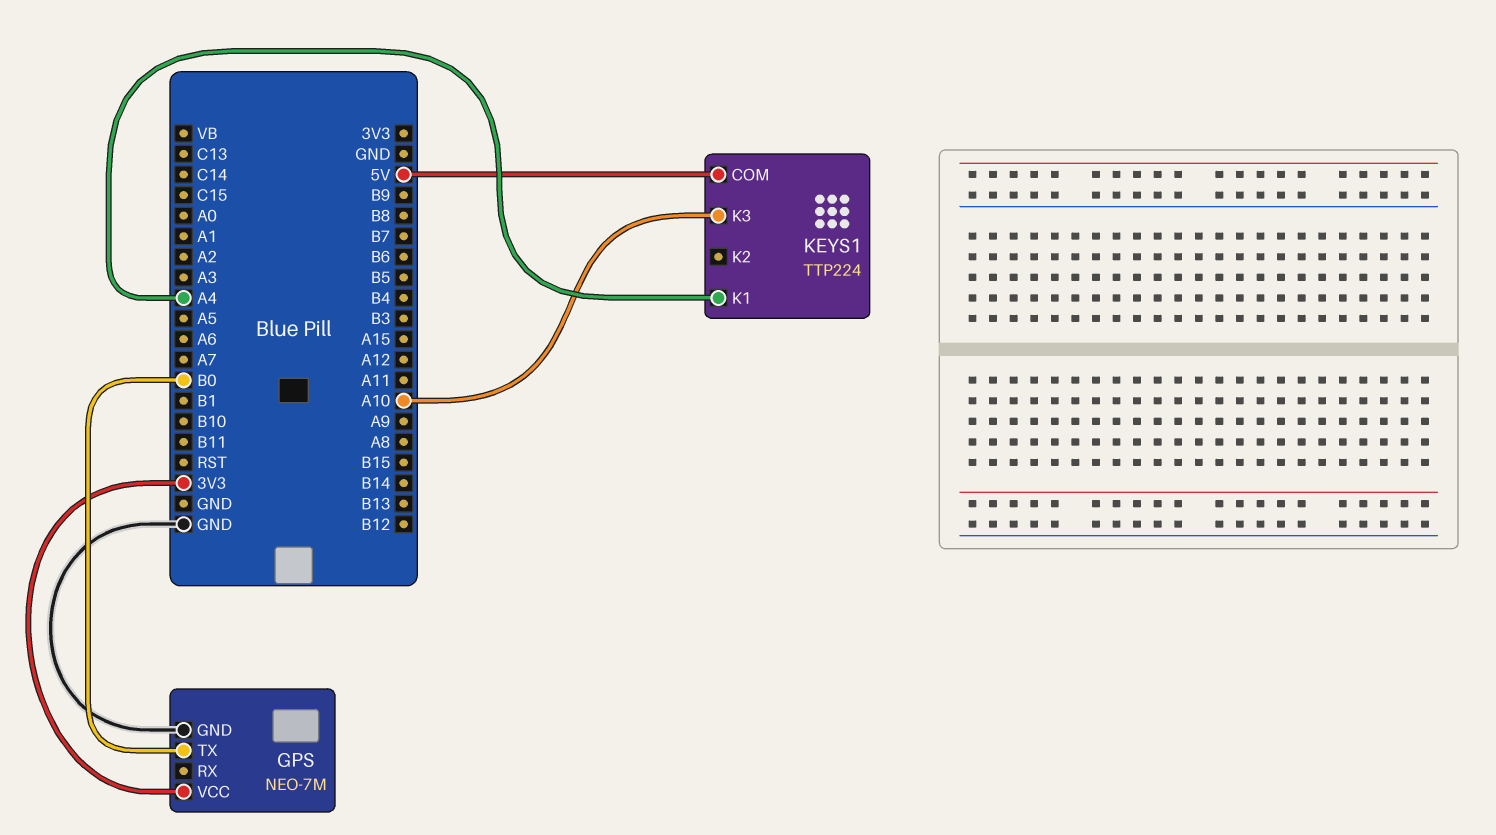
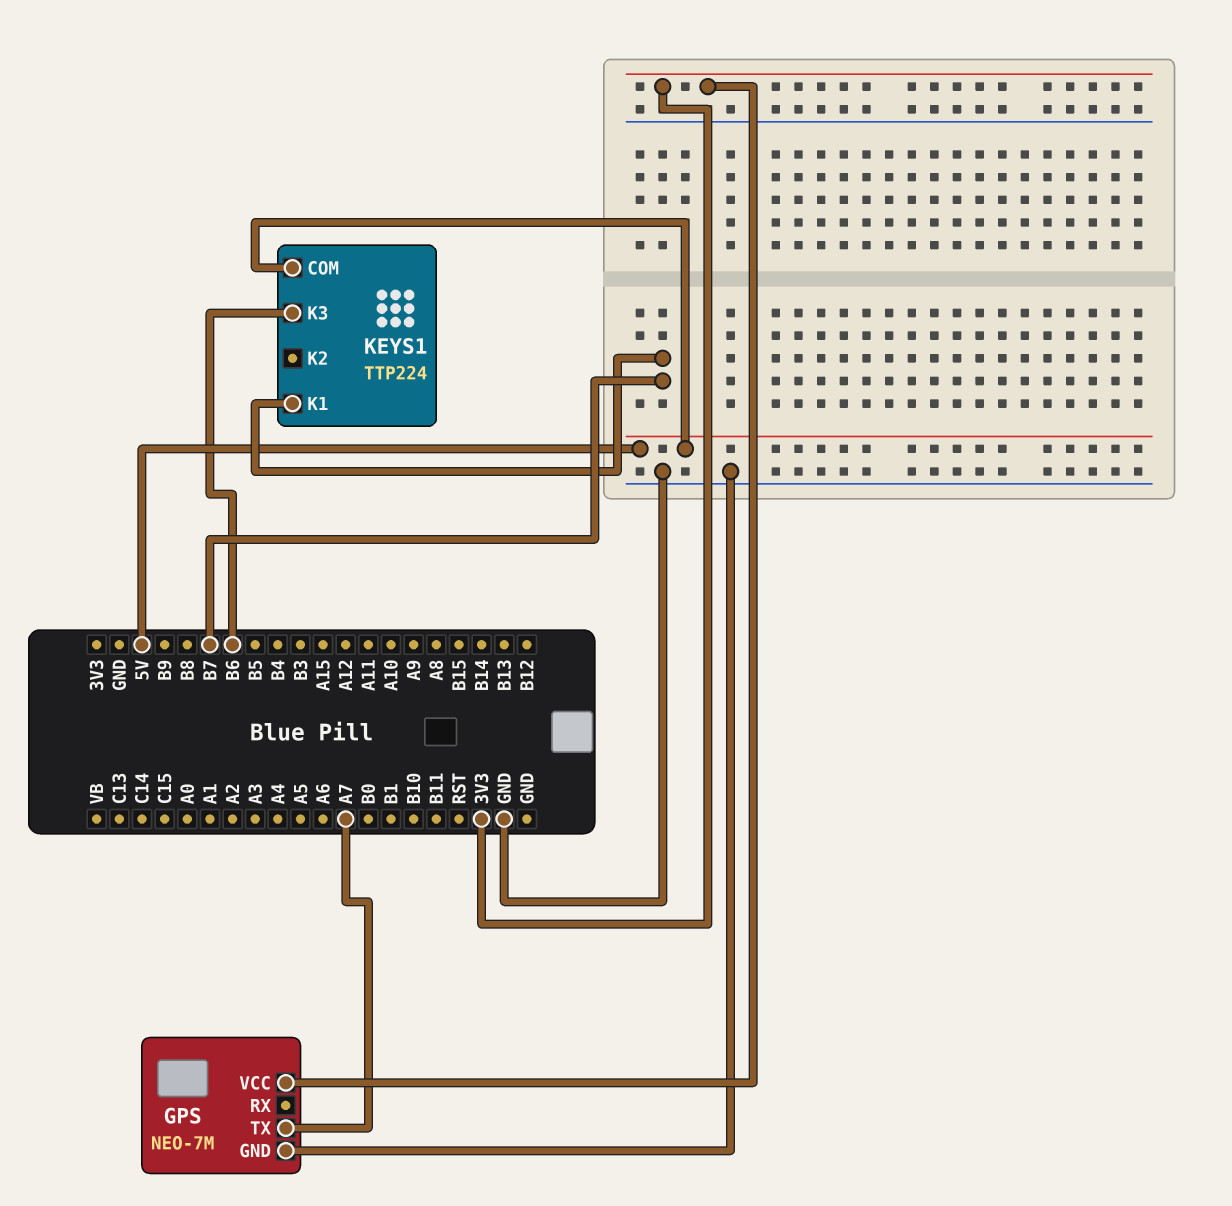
GPS pin TX: B0 -> A7
KEYS1 pin K1: A4 -> B7
KEYS1 pin K3: A10 -> B6

